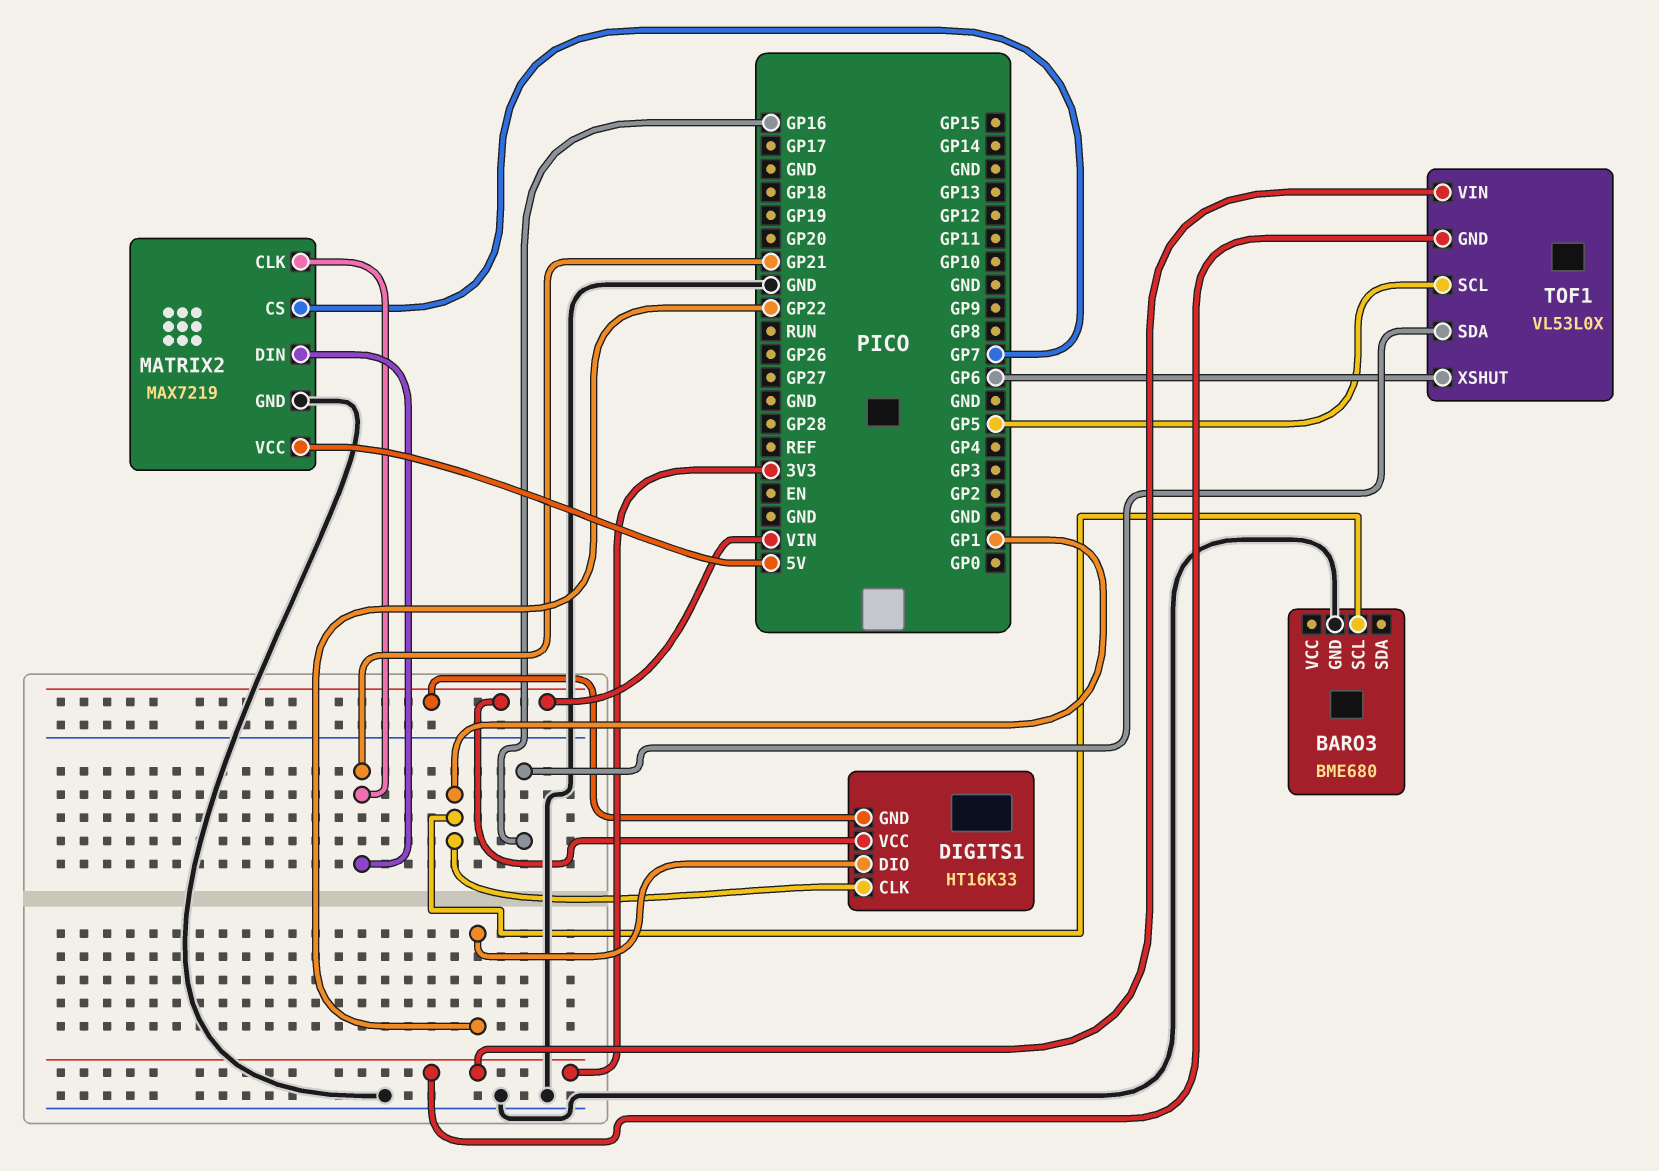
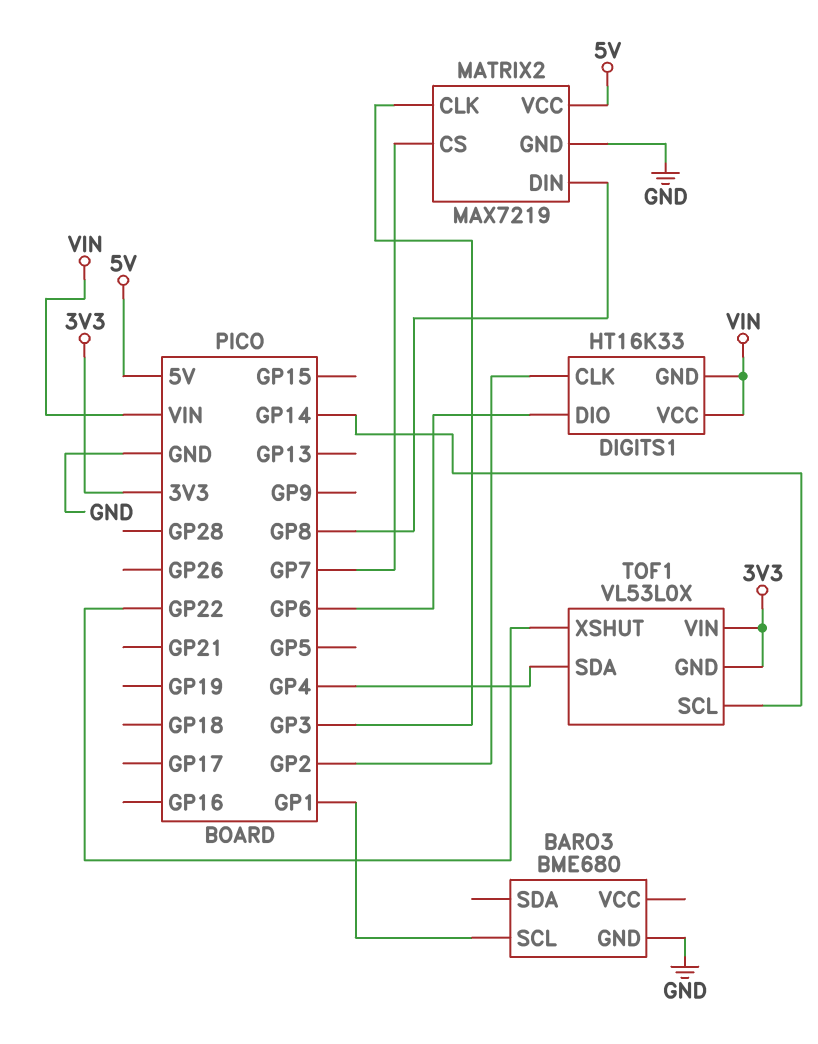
DIGITS1 pin CLK: GP1 -> GP2
DIGITS1 pin DIO: GP22 -> GP6
MATRIX2 pin CLK: GP21 -> GP3
MATRIX2 pin DIN: GP21 -> GP8
TOF1 pin SCL: GP5 -> GP14
TOF1 pin SDA: GP16 -> GP4
TOF1 pin XSHUT: GP6 -> GP22

